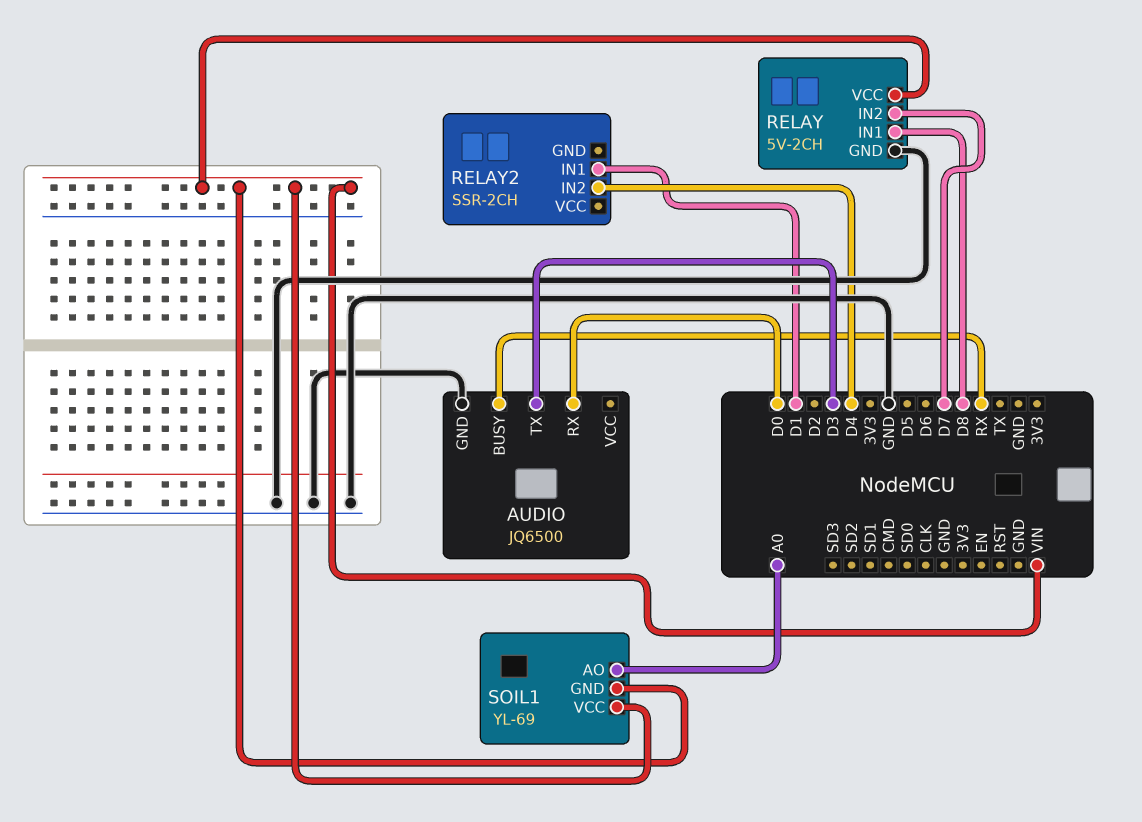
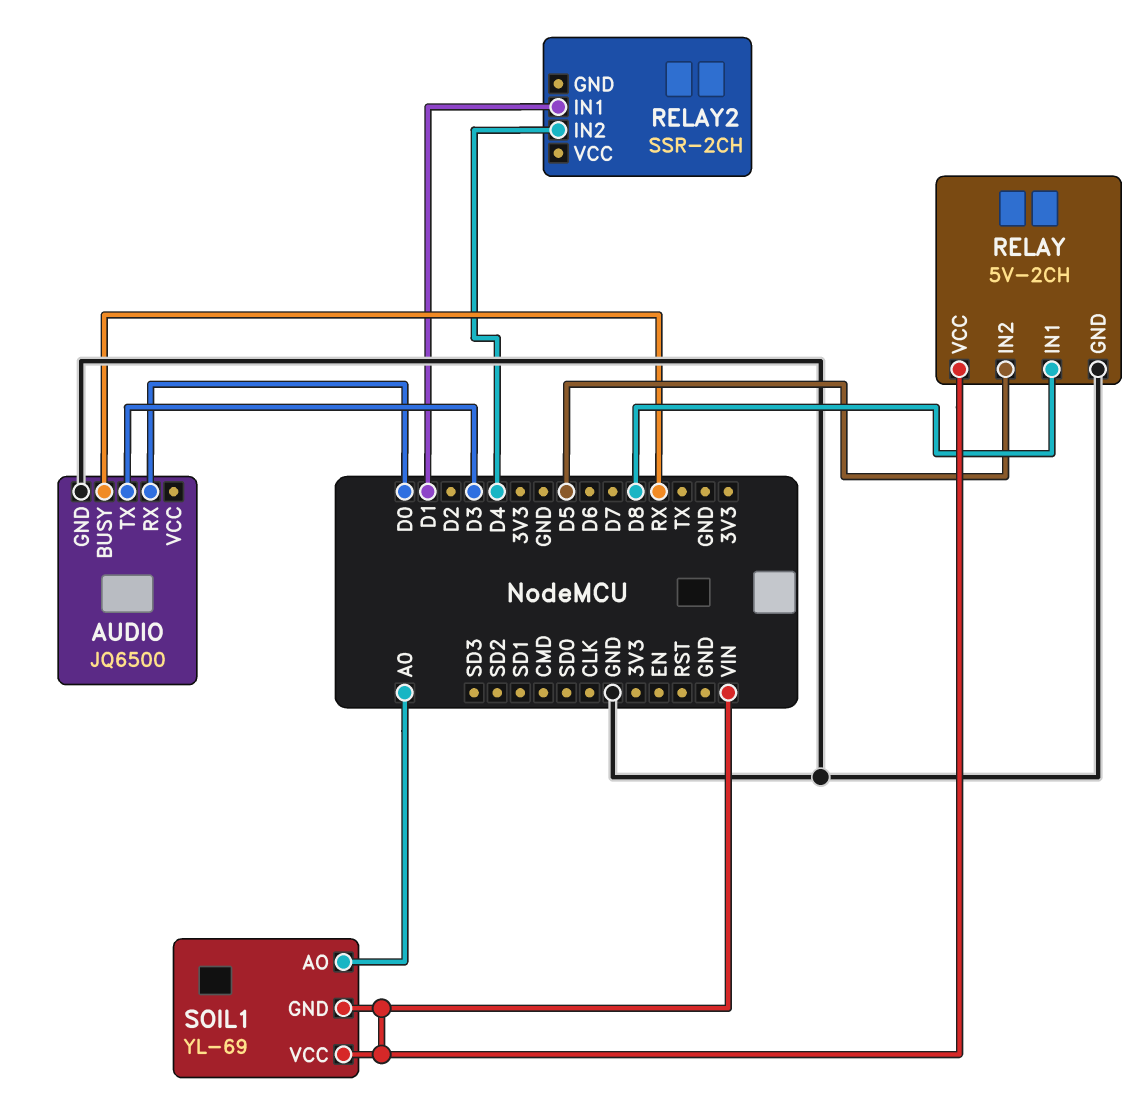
RELAY pin IN2: D7 -> D5

